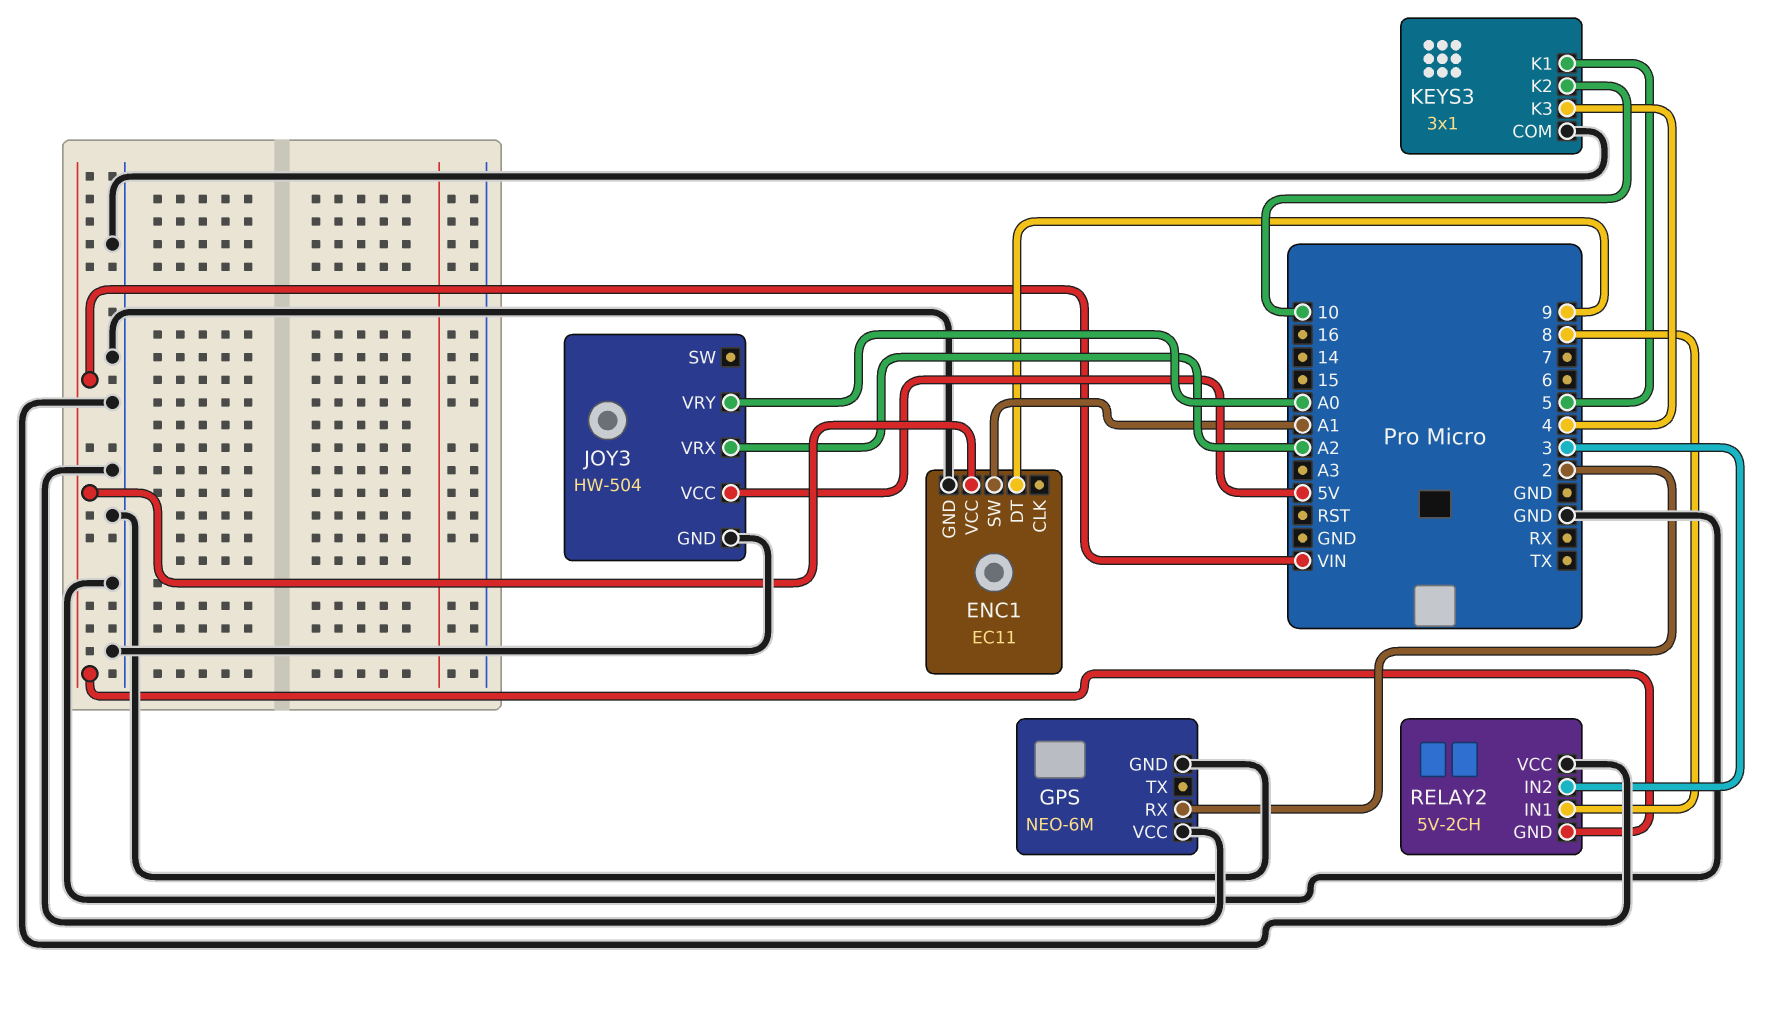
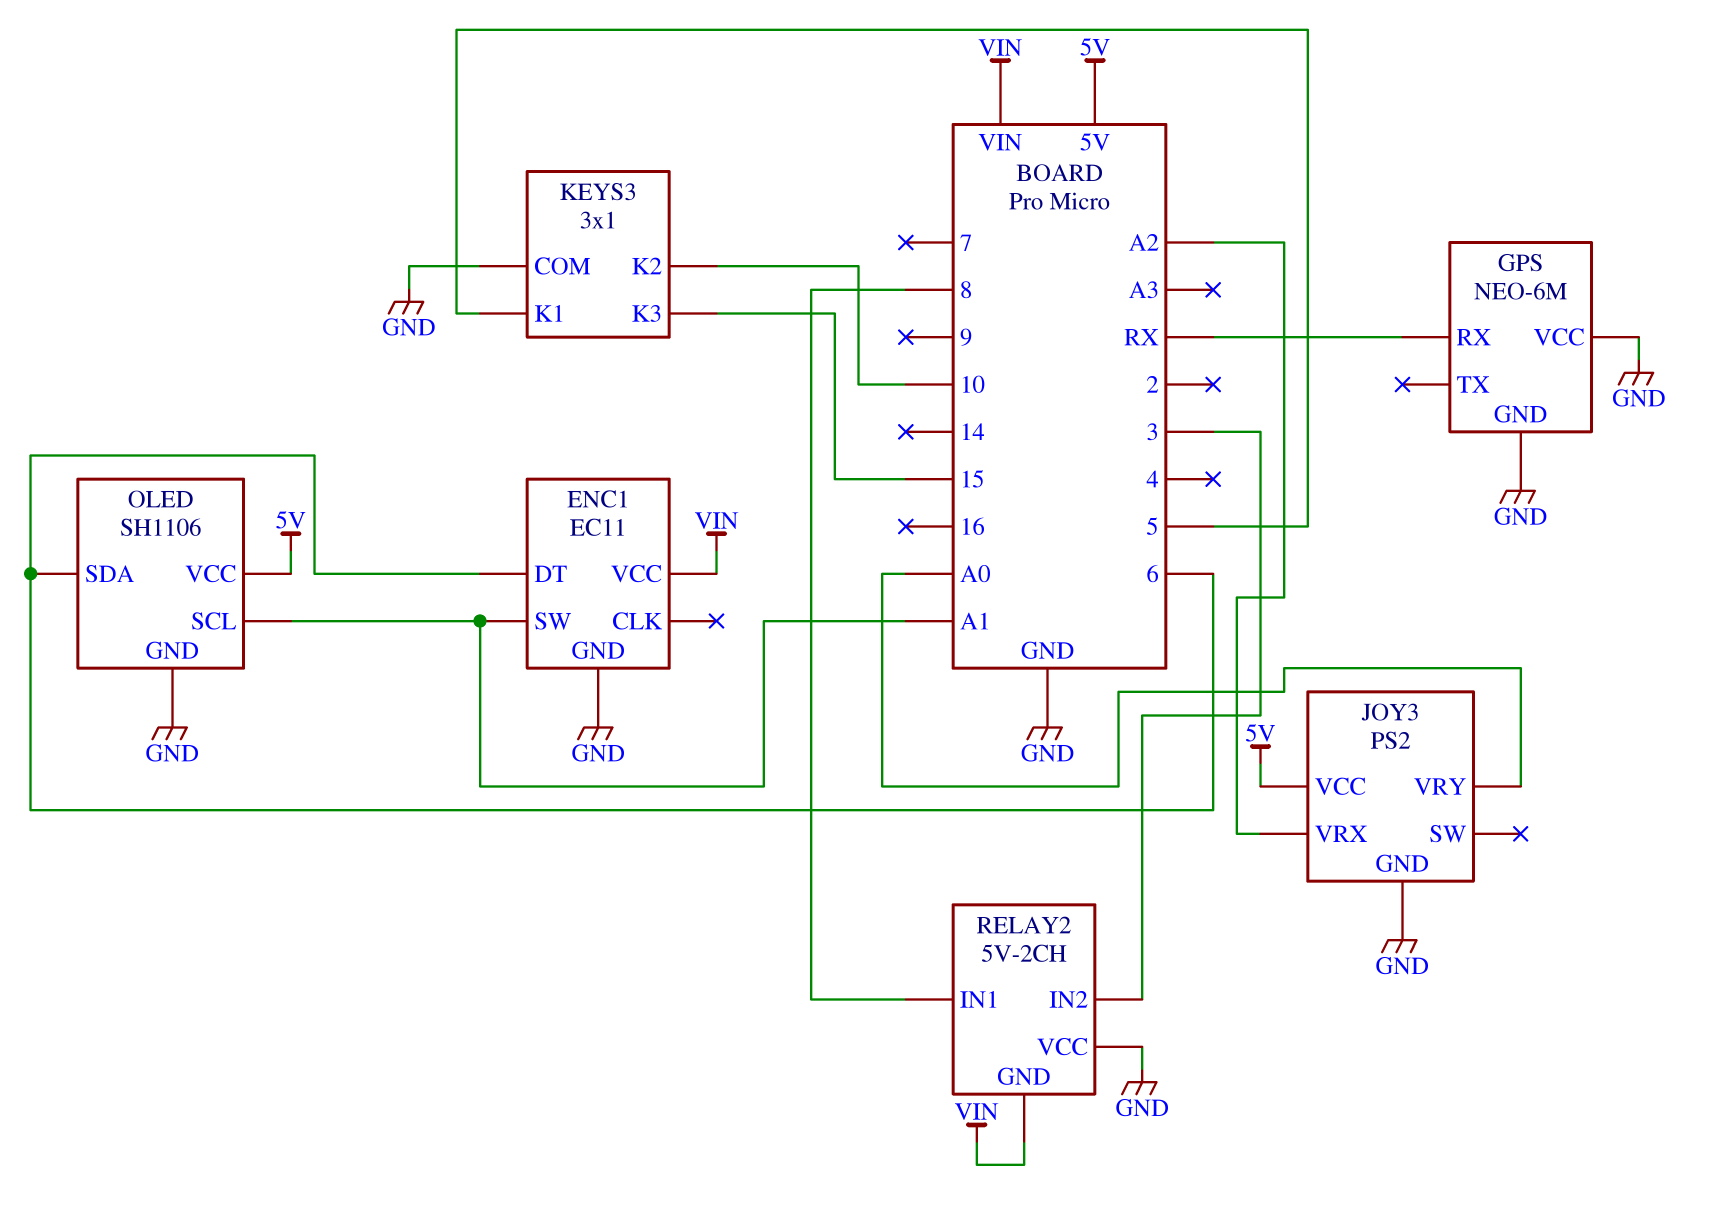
ENC1 pin DT: 9 -> 6
GPS pin RX: 2 -> RX
JOY3: HW-504 -> PS2
KEYS3 pin K3: 4 -> 15
OLED: none -> SH1106
OLED pin GND: none -> GND
OLED pin SCL: none -> A1
OLED pin SDA: none -> 6
OLED pin VCC: none -> 5V

